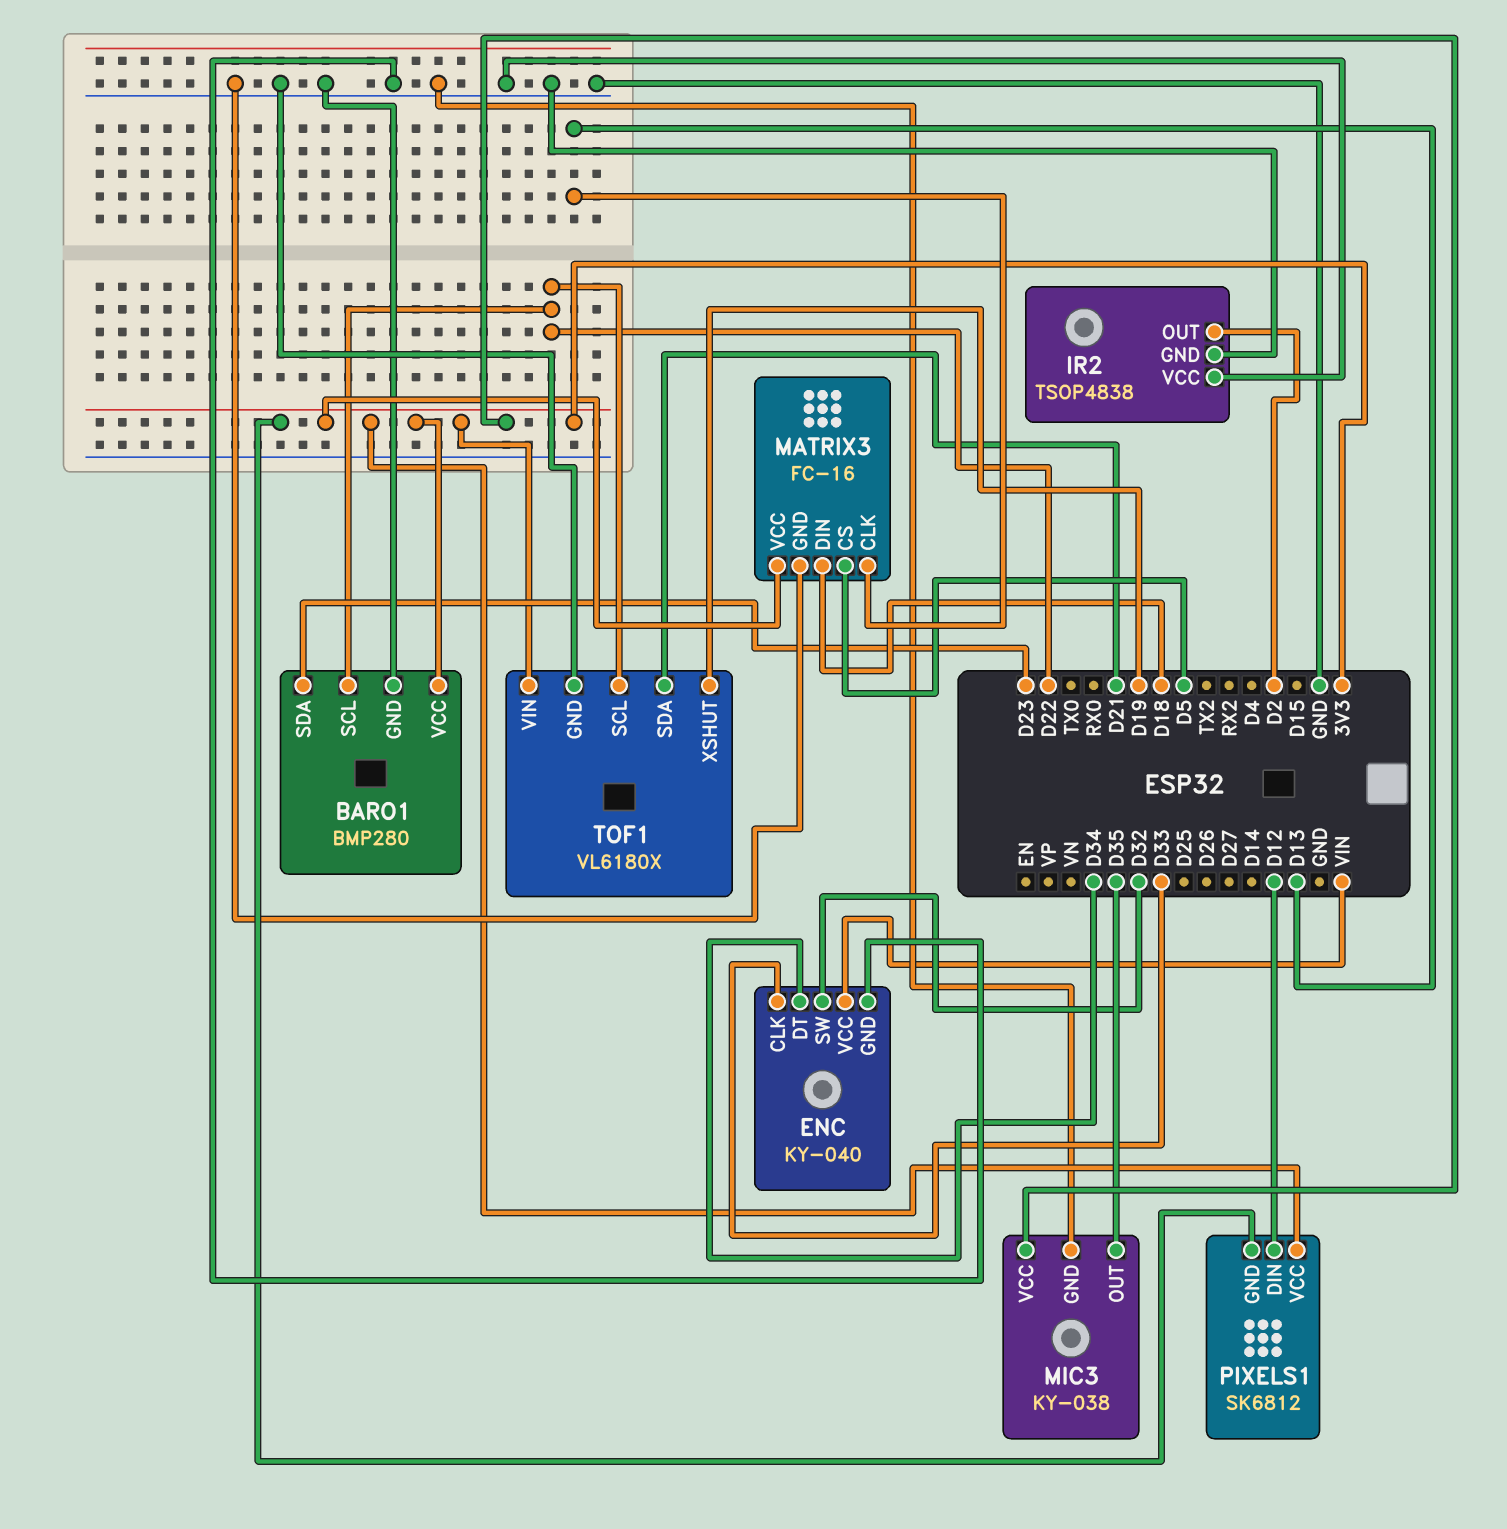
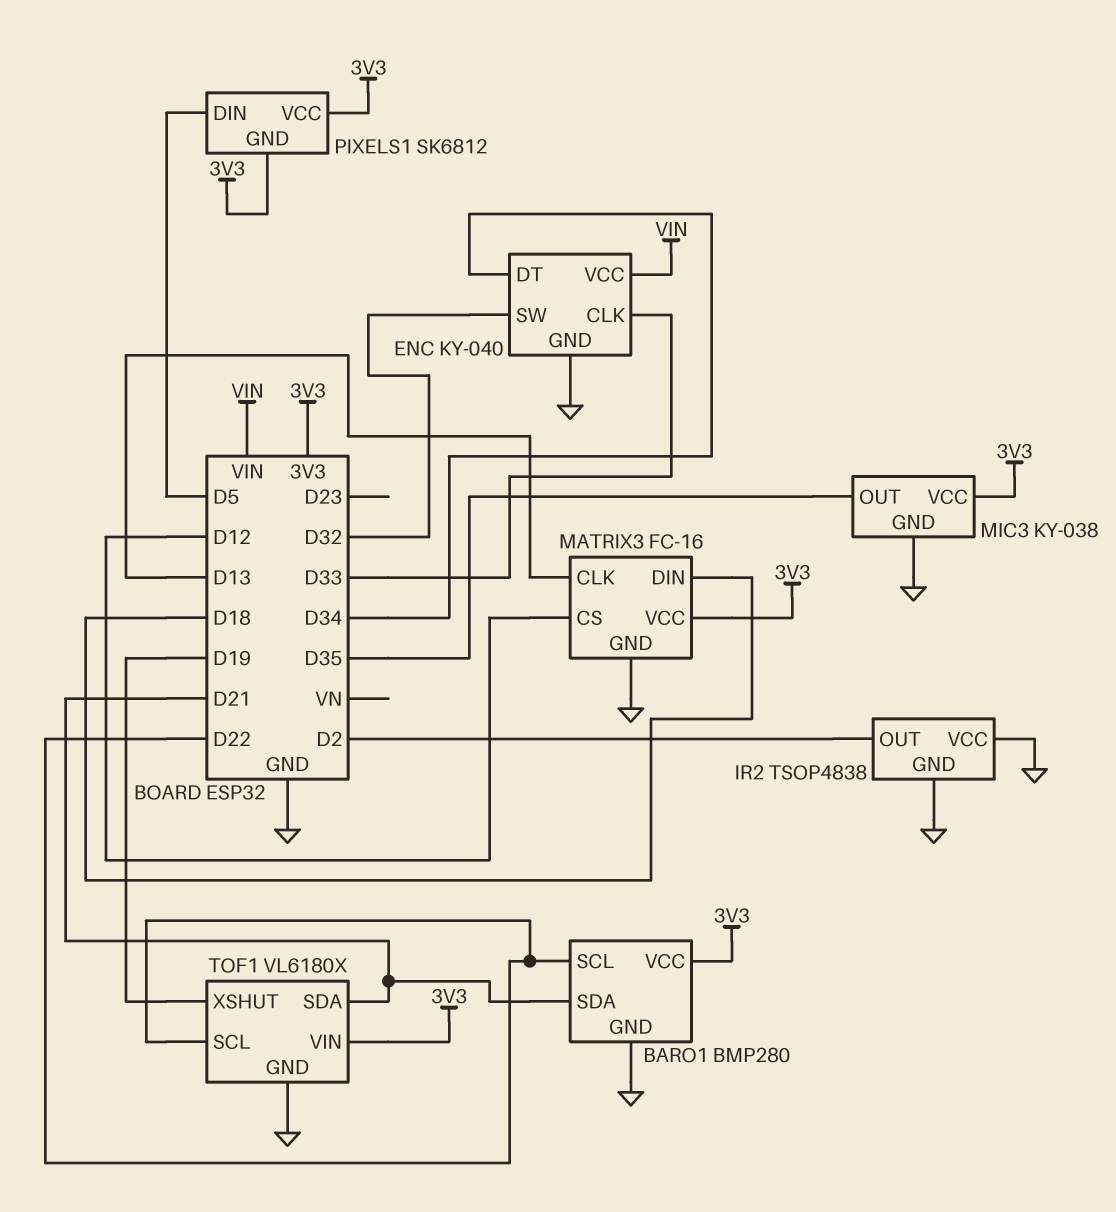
BARO1 pin SDA: D23 -> D21
MATRIX3 pin CS: D5 -> D12
PIXELS1 pin DIN: D12 -> D5

